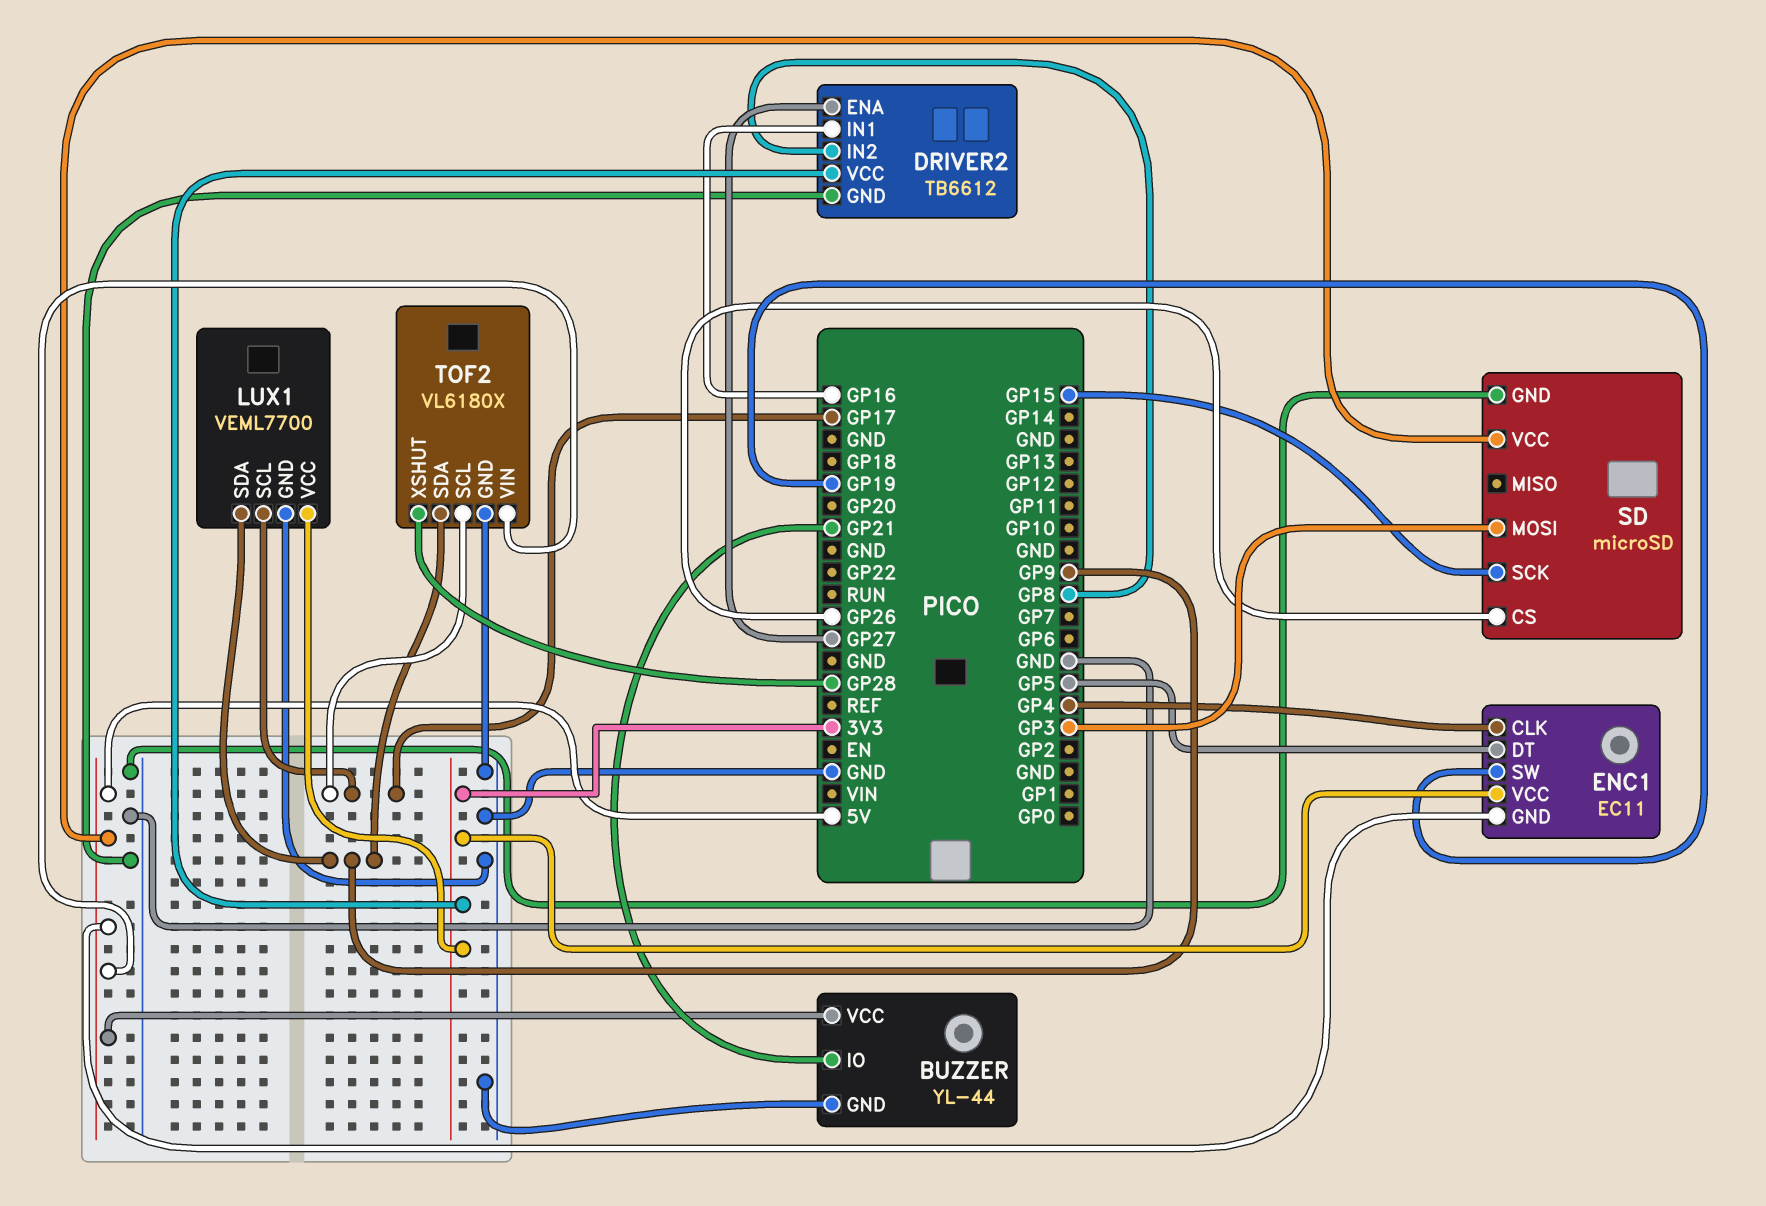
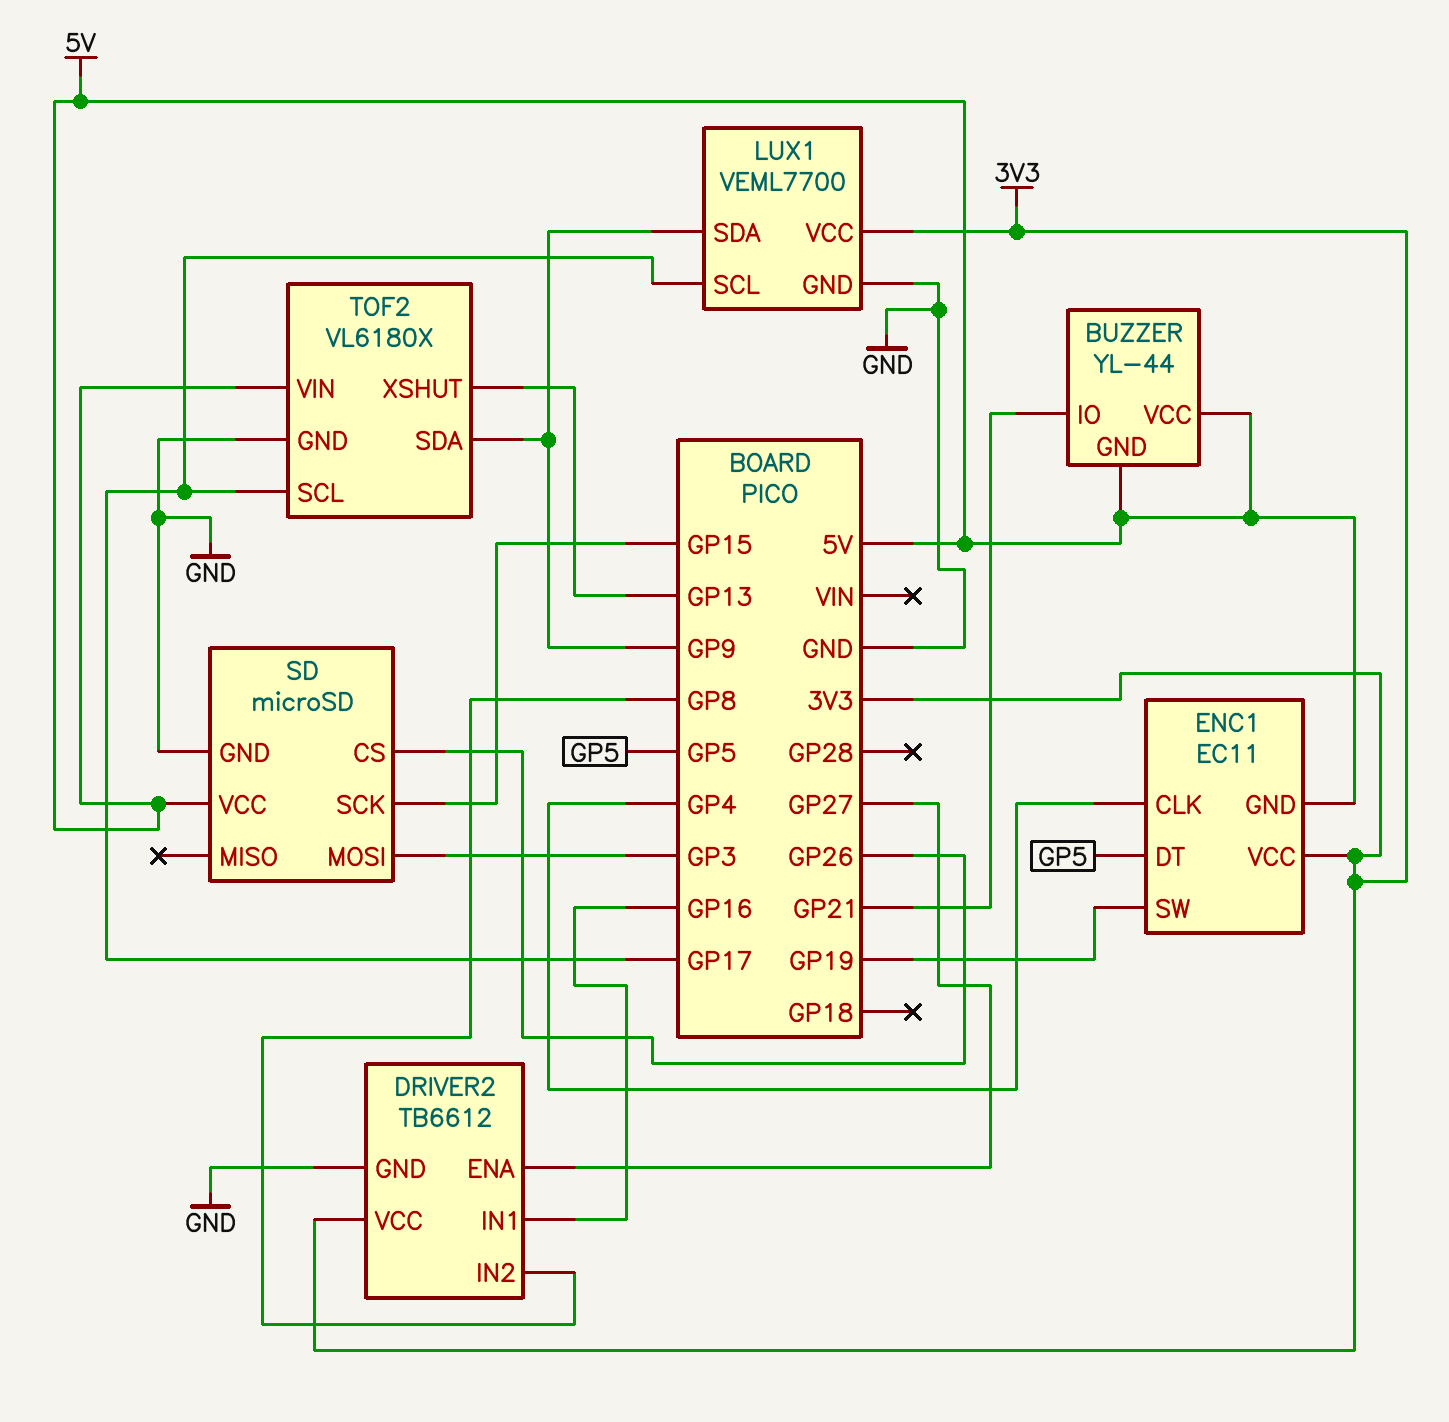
BUZZER pin GND: GND -> 5V
TOF2 pin XSHUT: GP28 -> GP13

